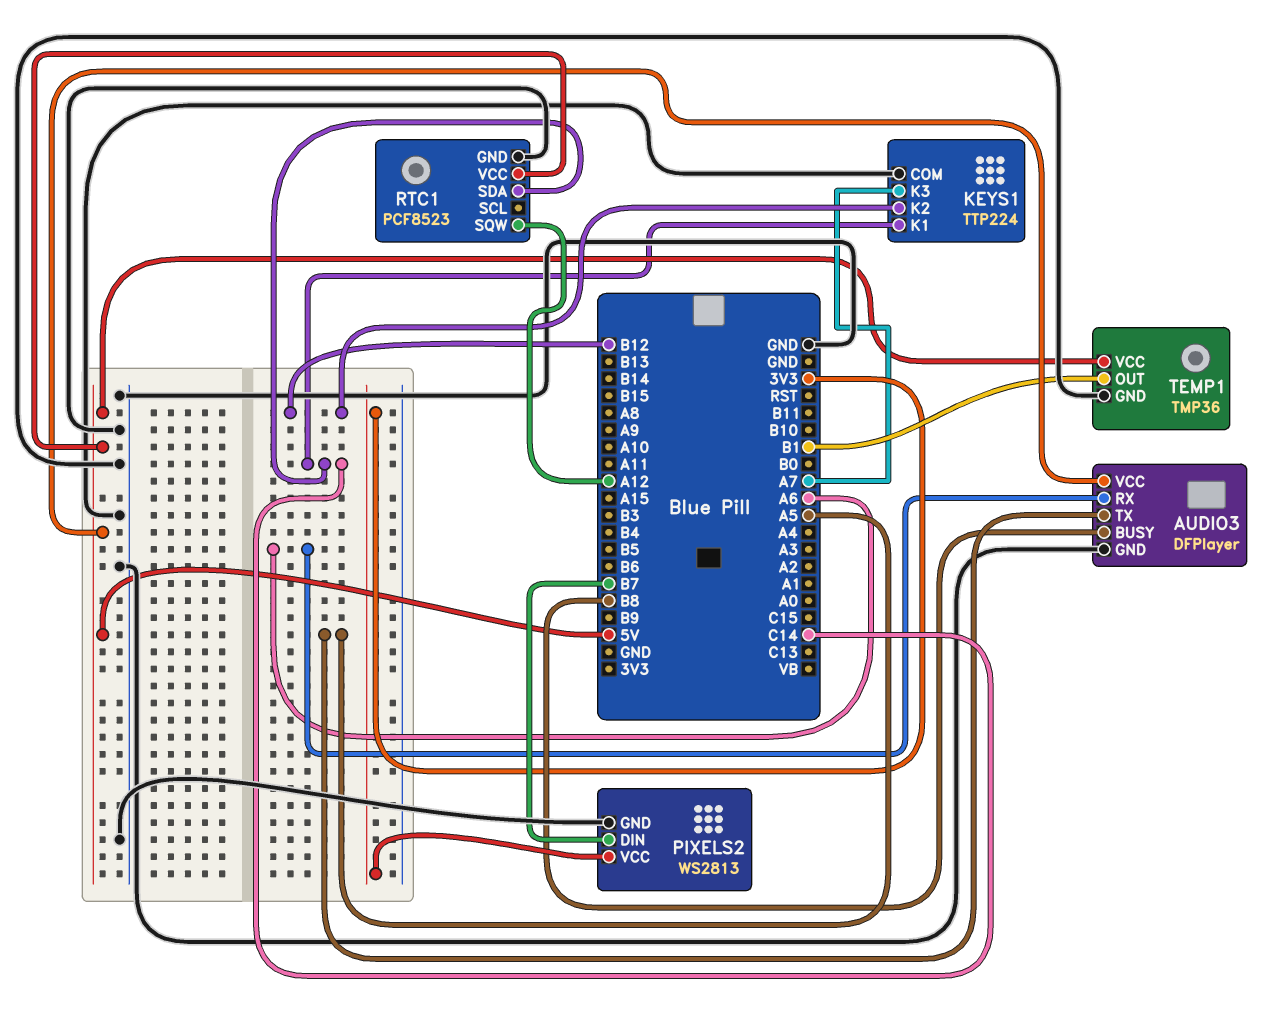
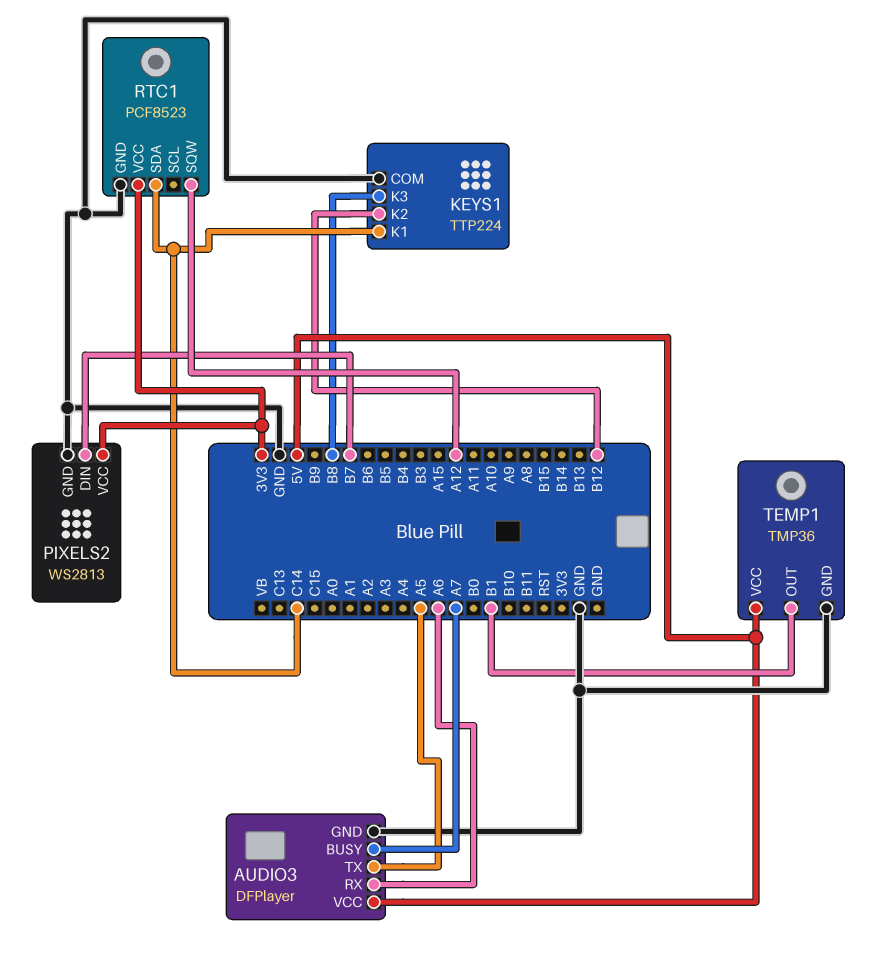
AUDIO3 pin BUSY: B8 -> A7
KEYS1 pin K3: A7 -> B8
RTC1 pin VCC: 5V -> 3V3

